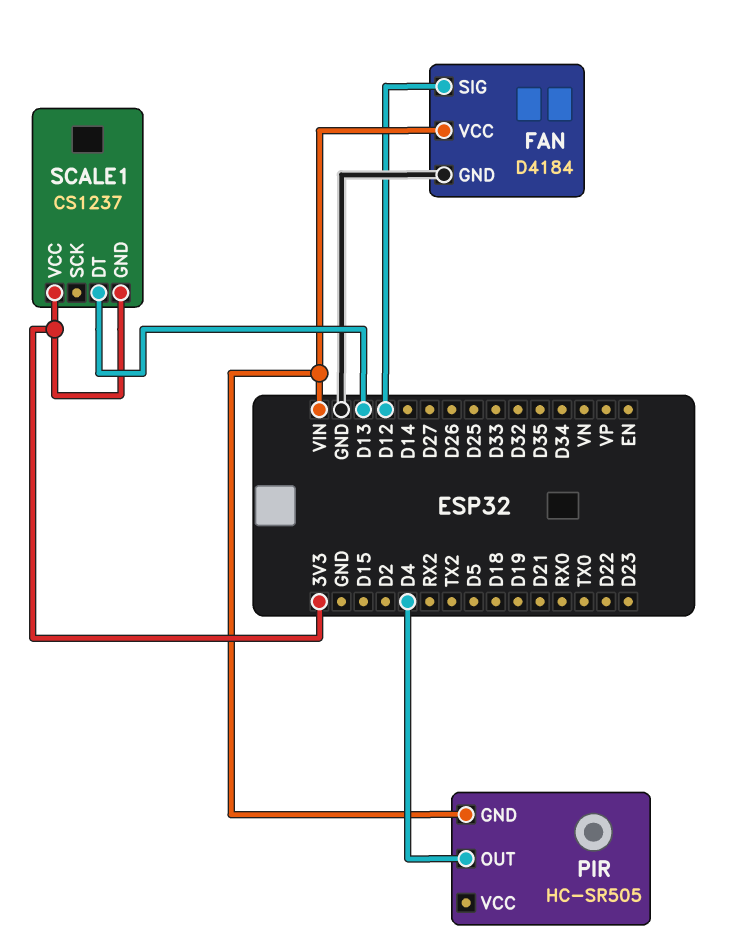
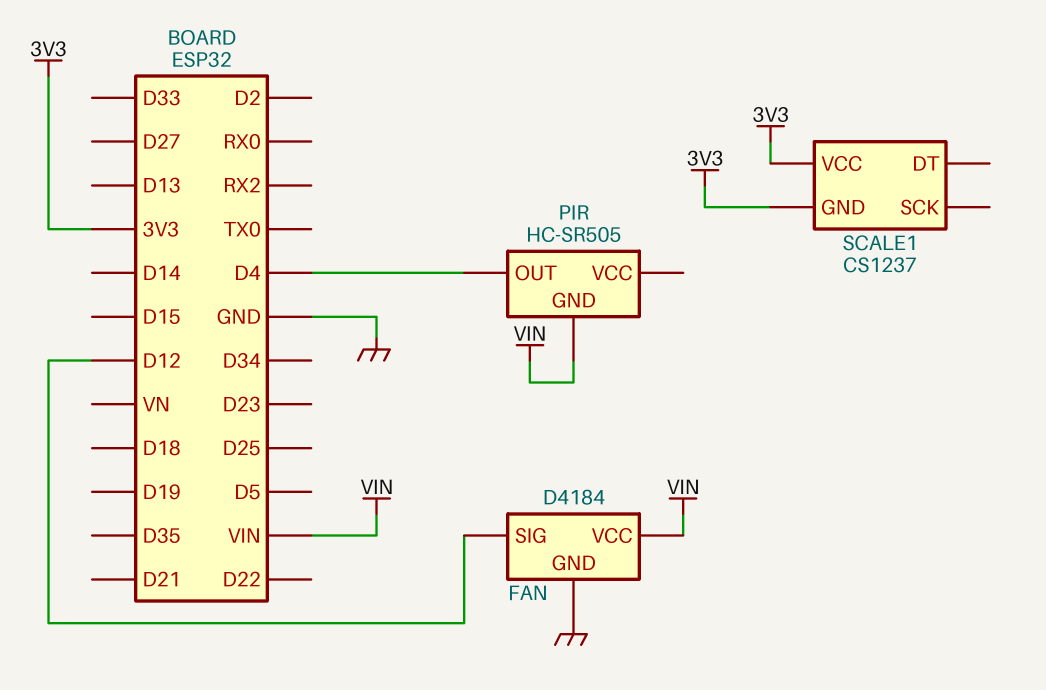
SCALE1 pin DT: D13 -> none

